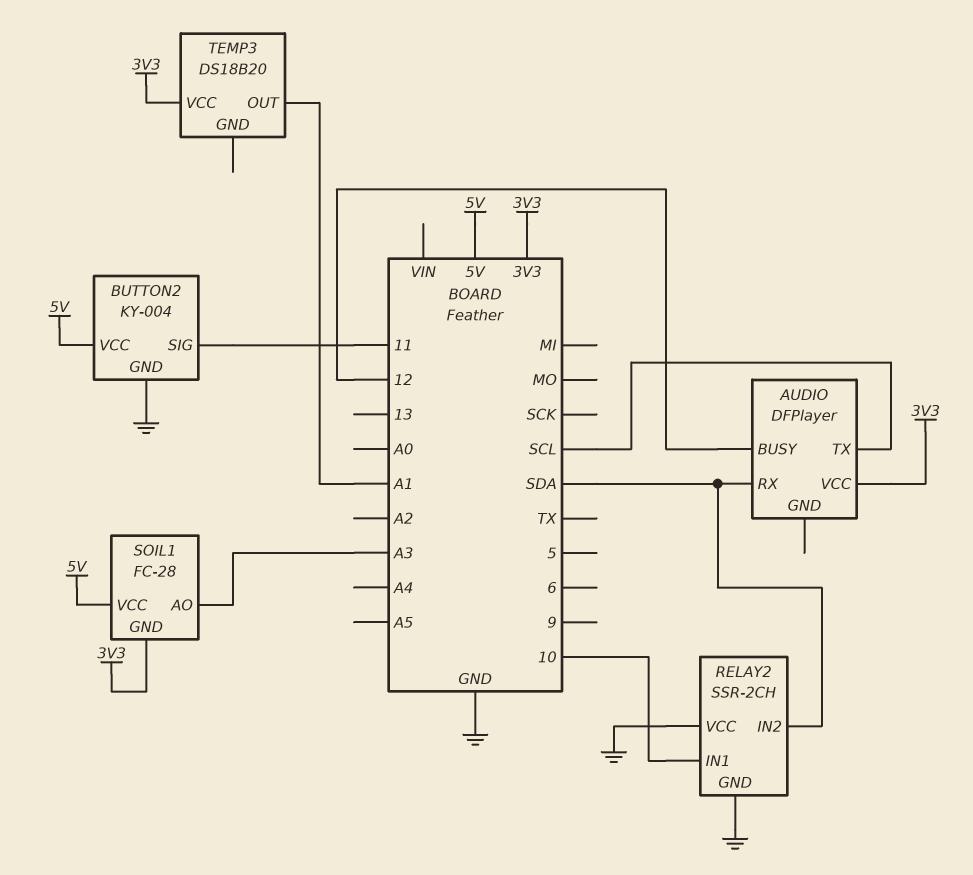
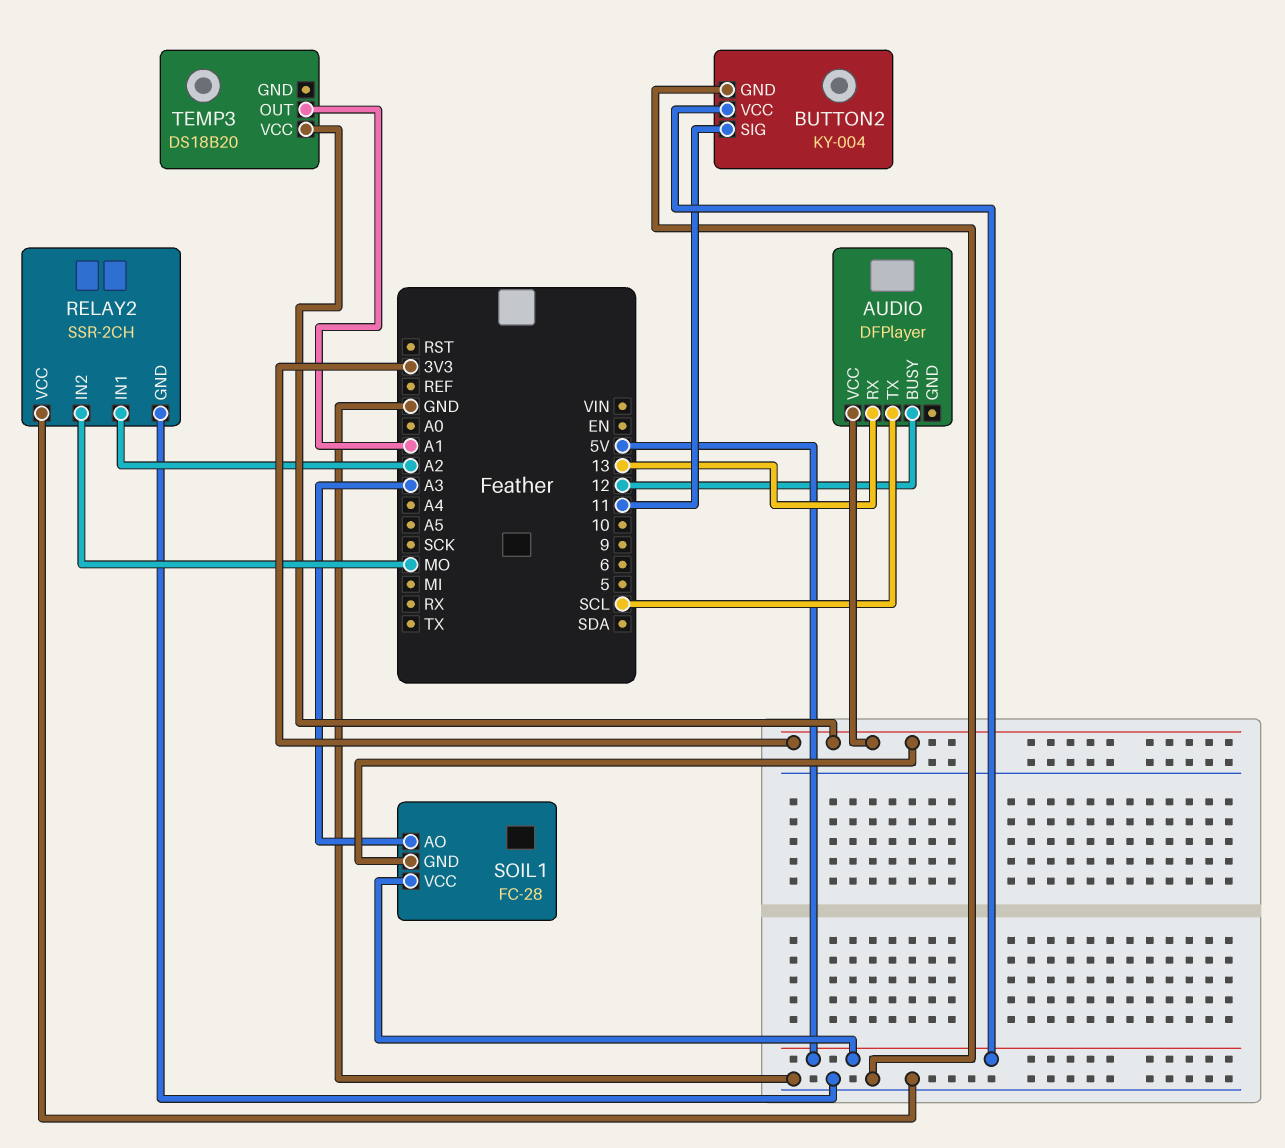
AUDIO pin RX: SDA -> 13
RELAY2 pin IN1: 10 -> A2
RELAY2 pin IN2: SDA -> MO

